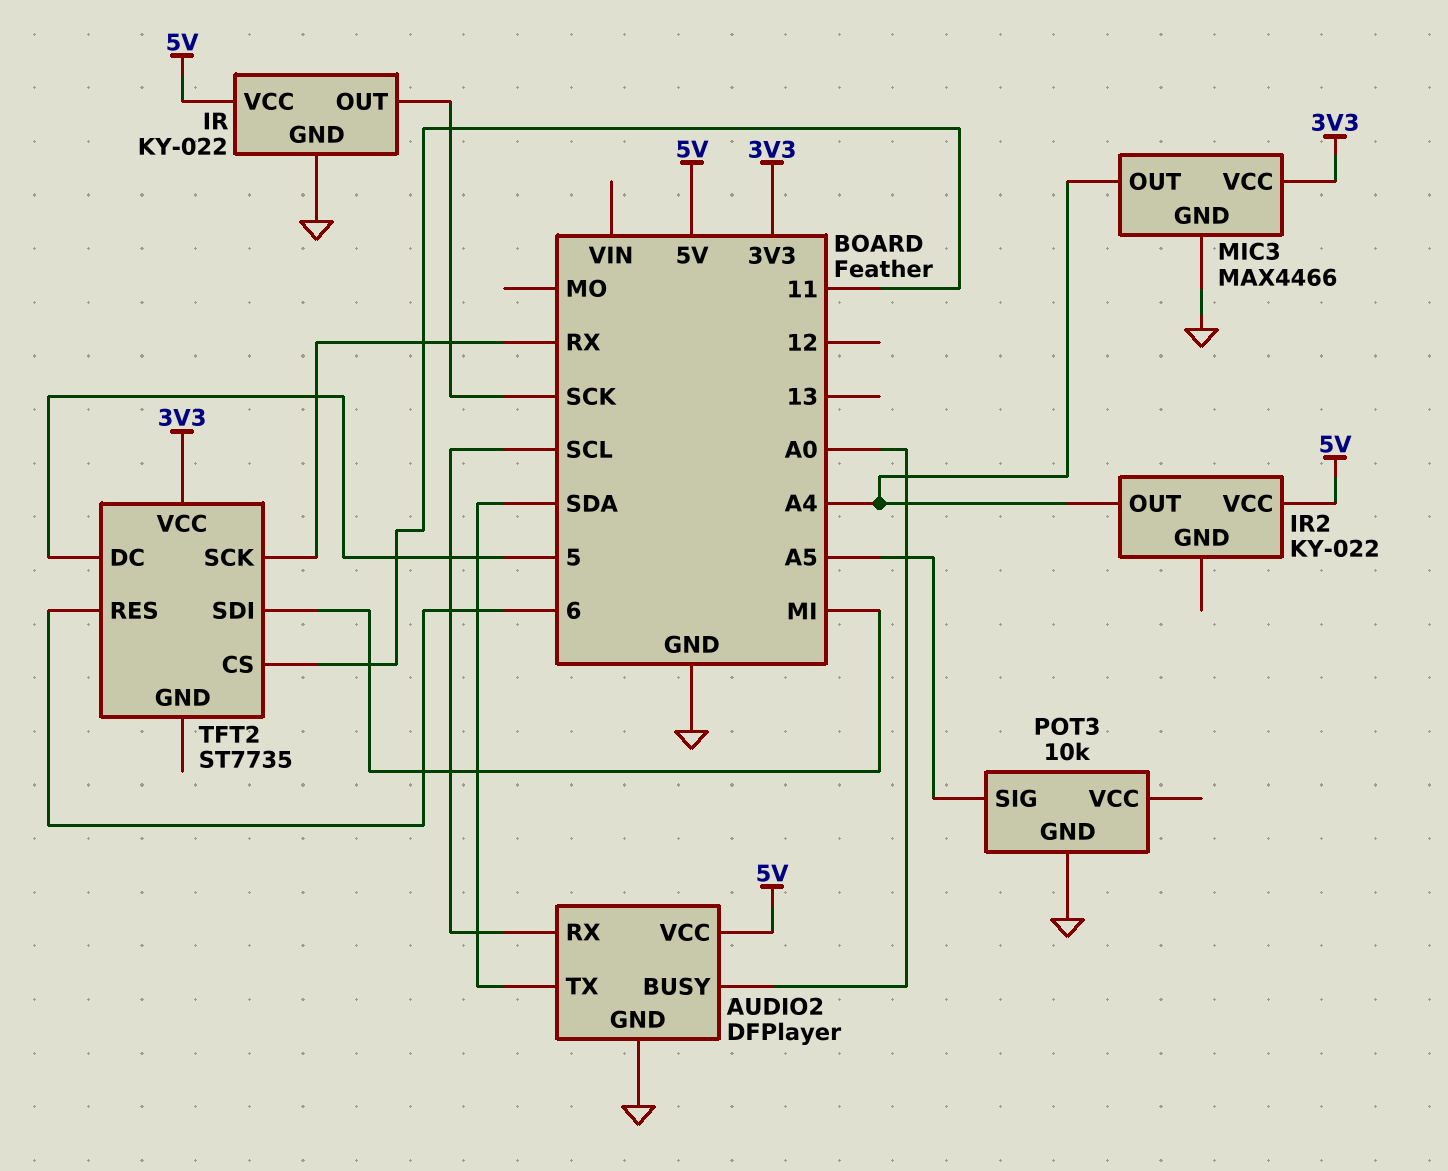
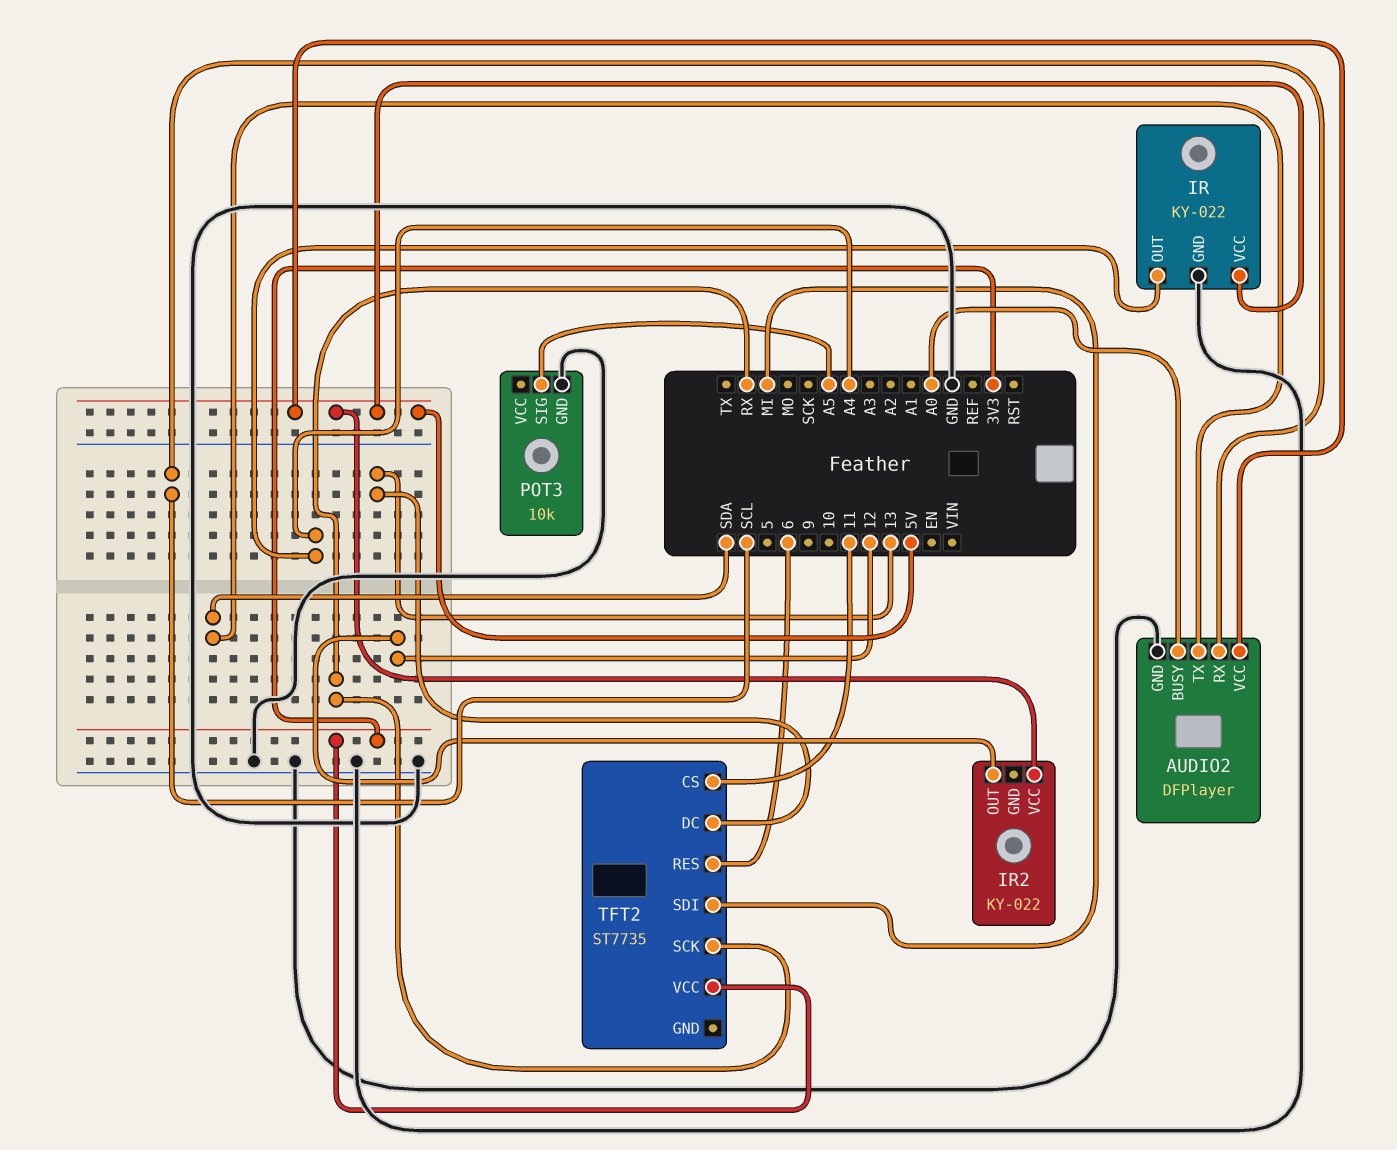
IR pin OUT: SCK -> A4
IR2 pin OUT: A4 -> 12
MIC3: MAX4466 -> none
MIC3 pin GND: GND -> none
MIC3 pin OUT: A4 -> none
MIC3 pin VCC: 3V3 -> none
TFT2 pin DC: 5 -> 13

